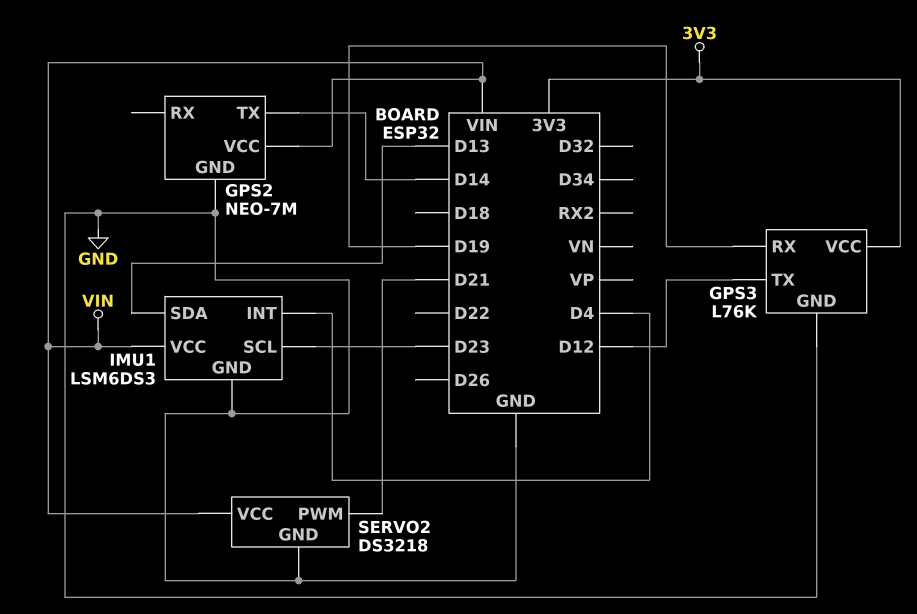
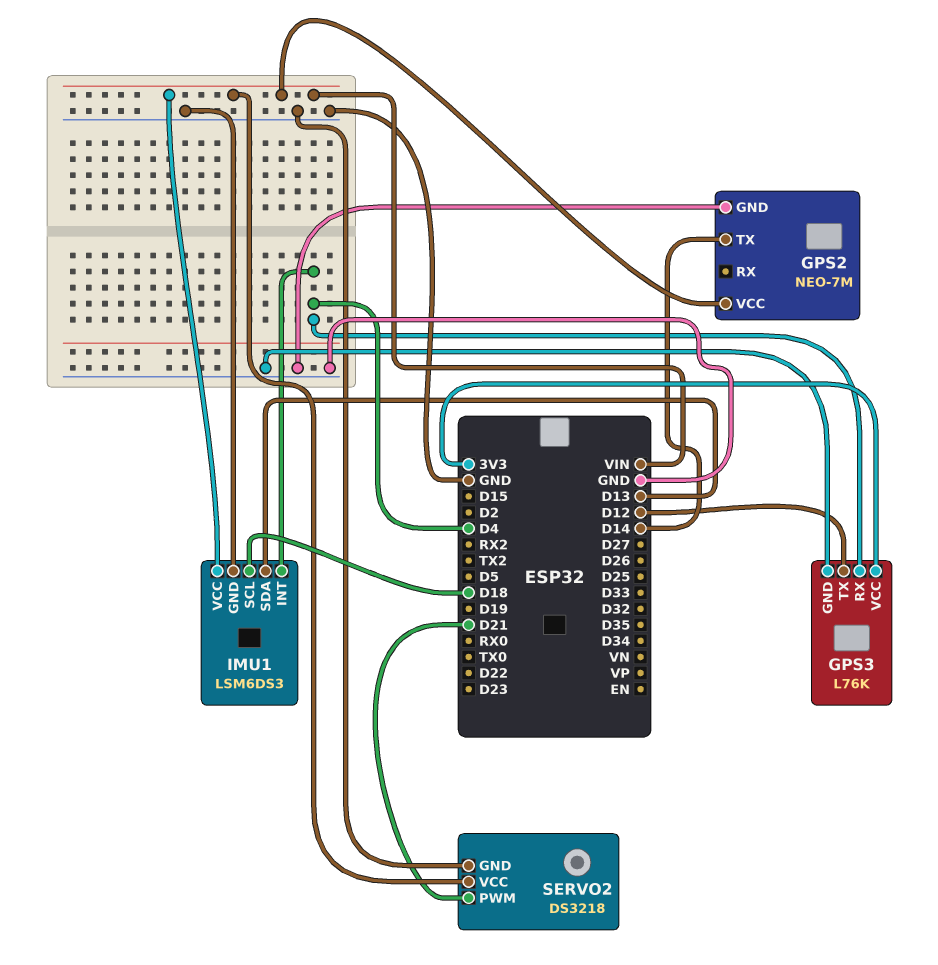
GPS3 pin RX: D19 -> D4
IMU1 pin SCL: D23 -> D18

